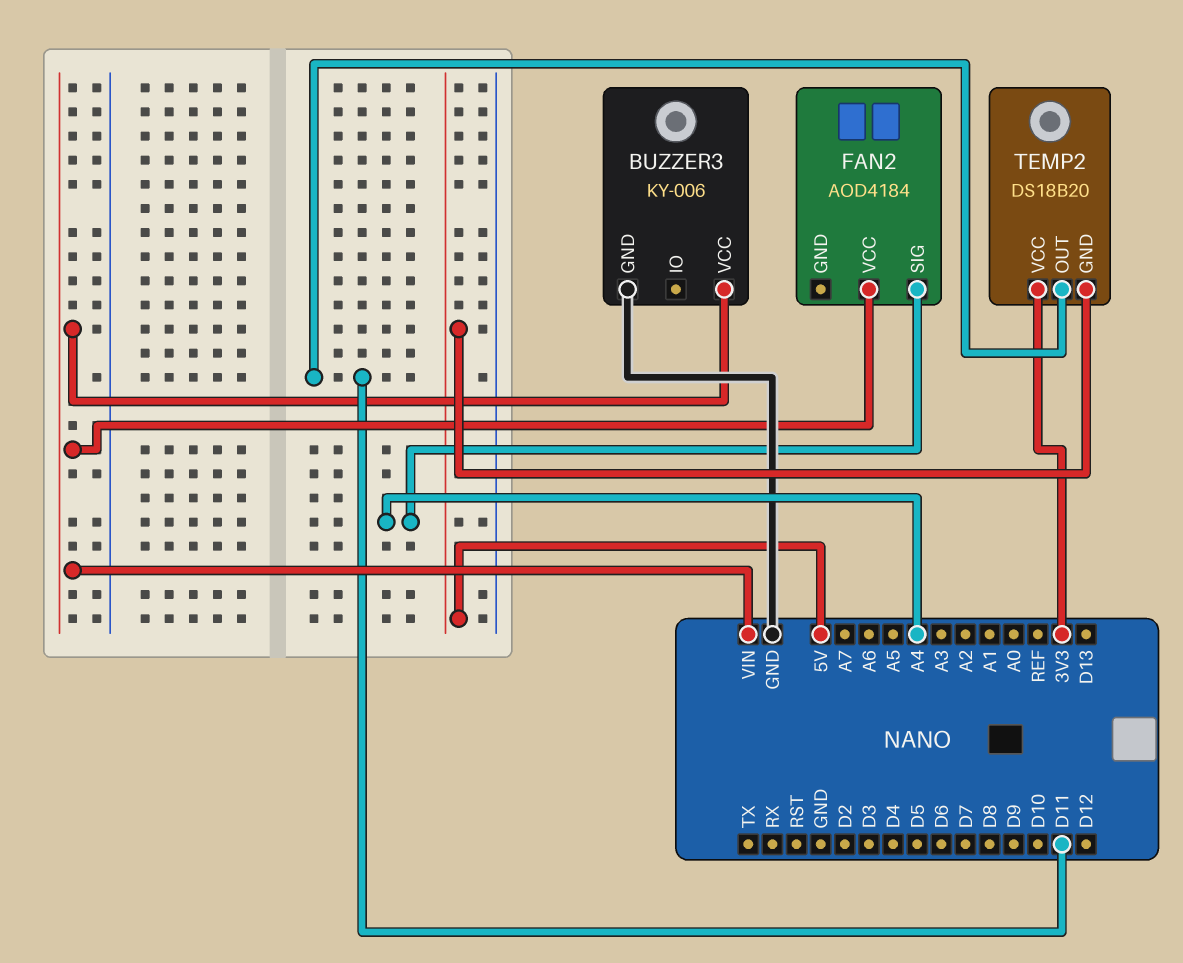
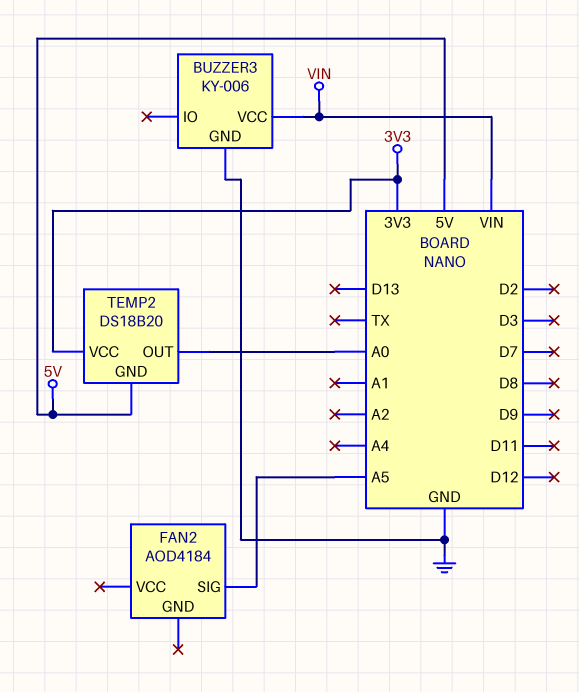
FAN2 pin SIG: A4 -> A5
FAN2 pin VCC: VIN -> none
TEMP2 pin OUT: D11 -> A0

